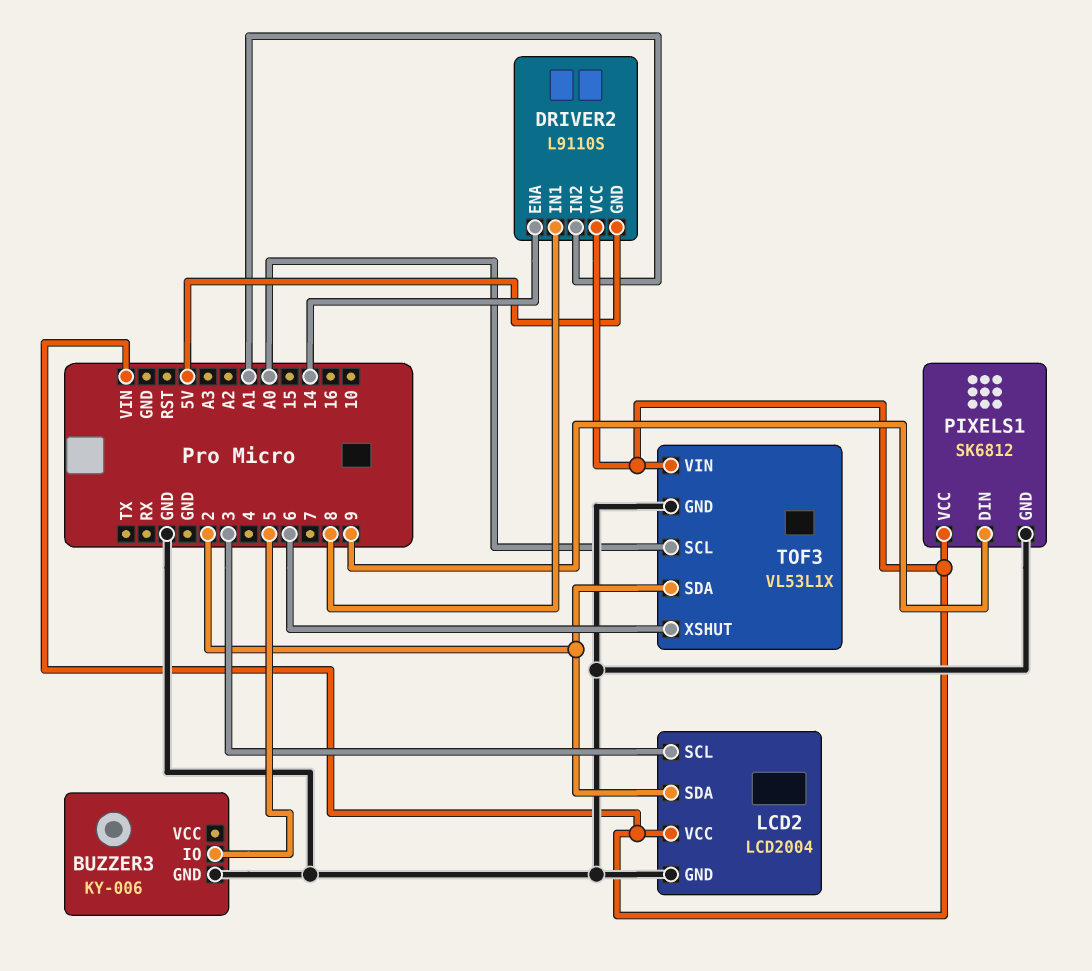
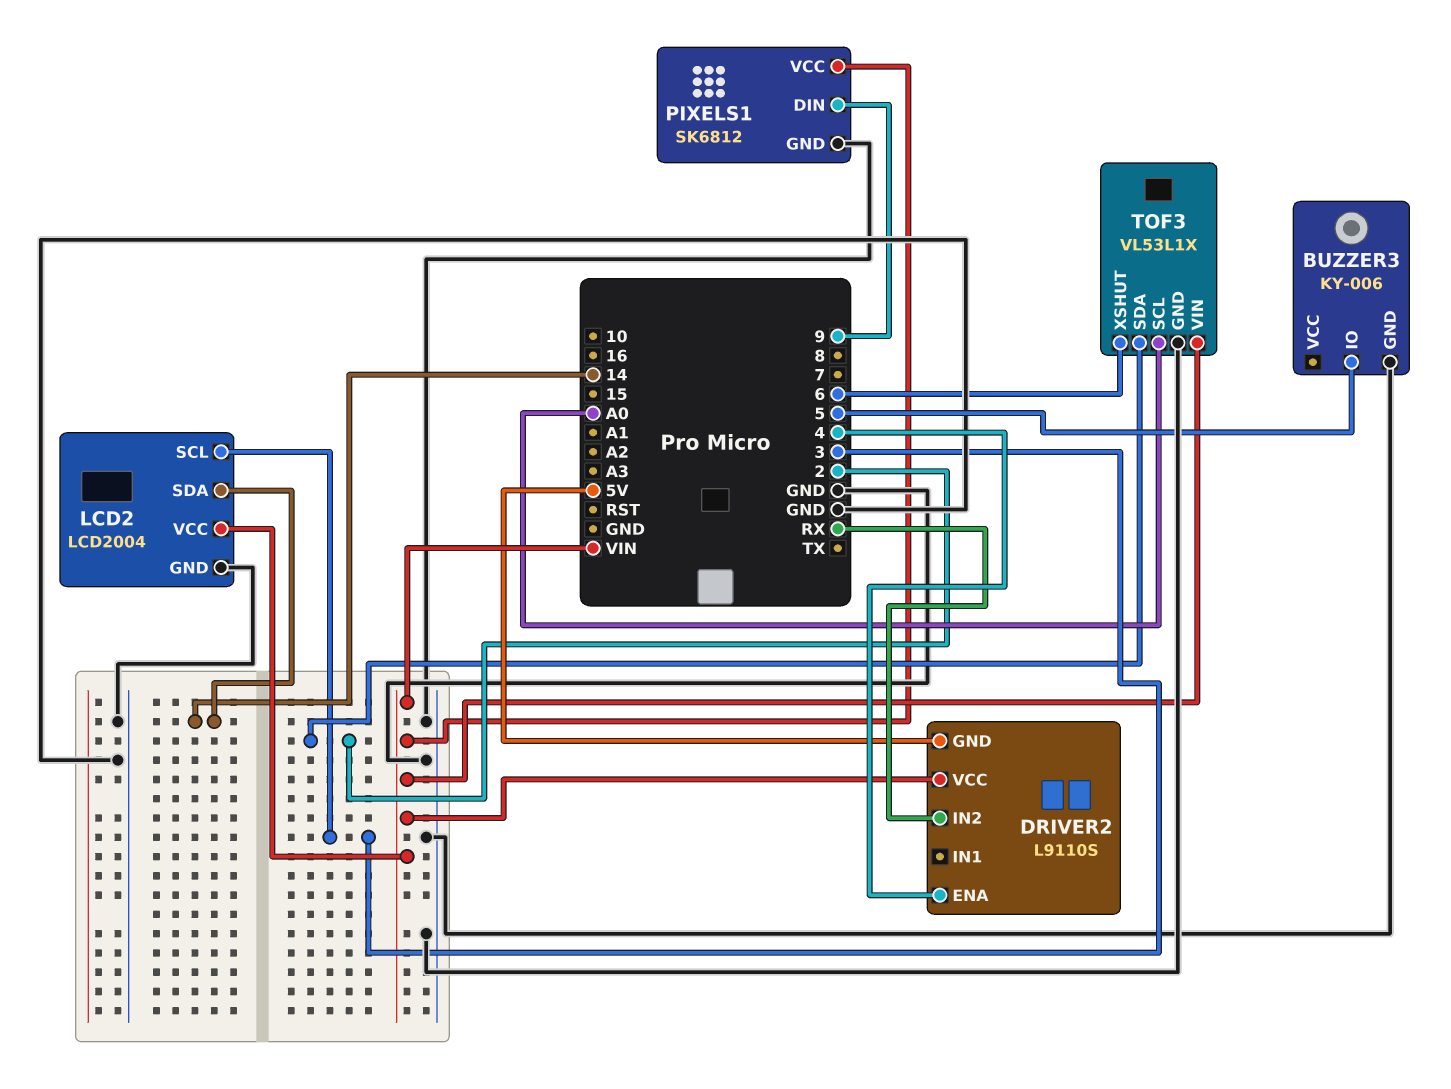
DRIVER2 pin ENA: 14 -> 4
DRIVER2 pin IN1: 8 -> none
DRIVER2 pin IN2: A1 -> RX
LCD2 pin SDA: 2 -> 14

